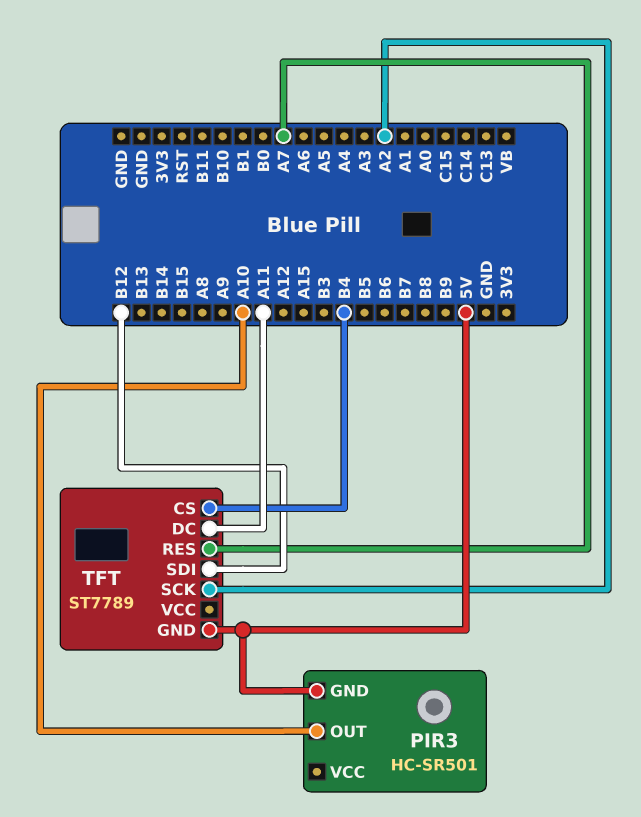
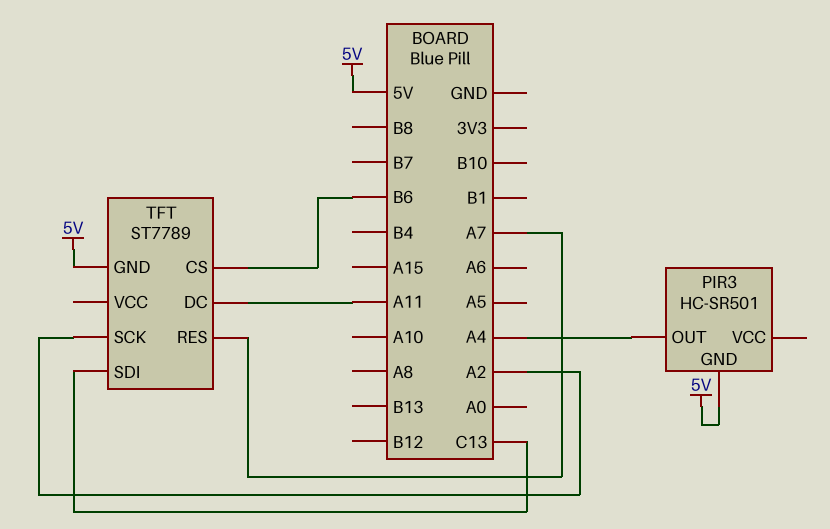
PIR3 pin OUT: A10 -> A4
TFT pin CS: B4 -> B6
TFT pin SDI: B12 -> C13

